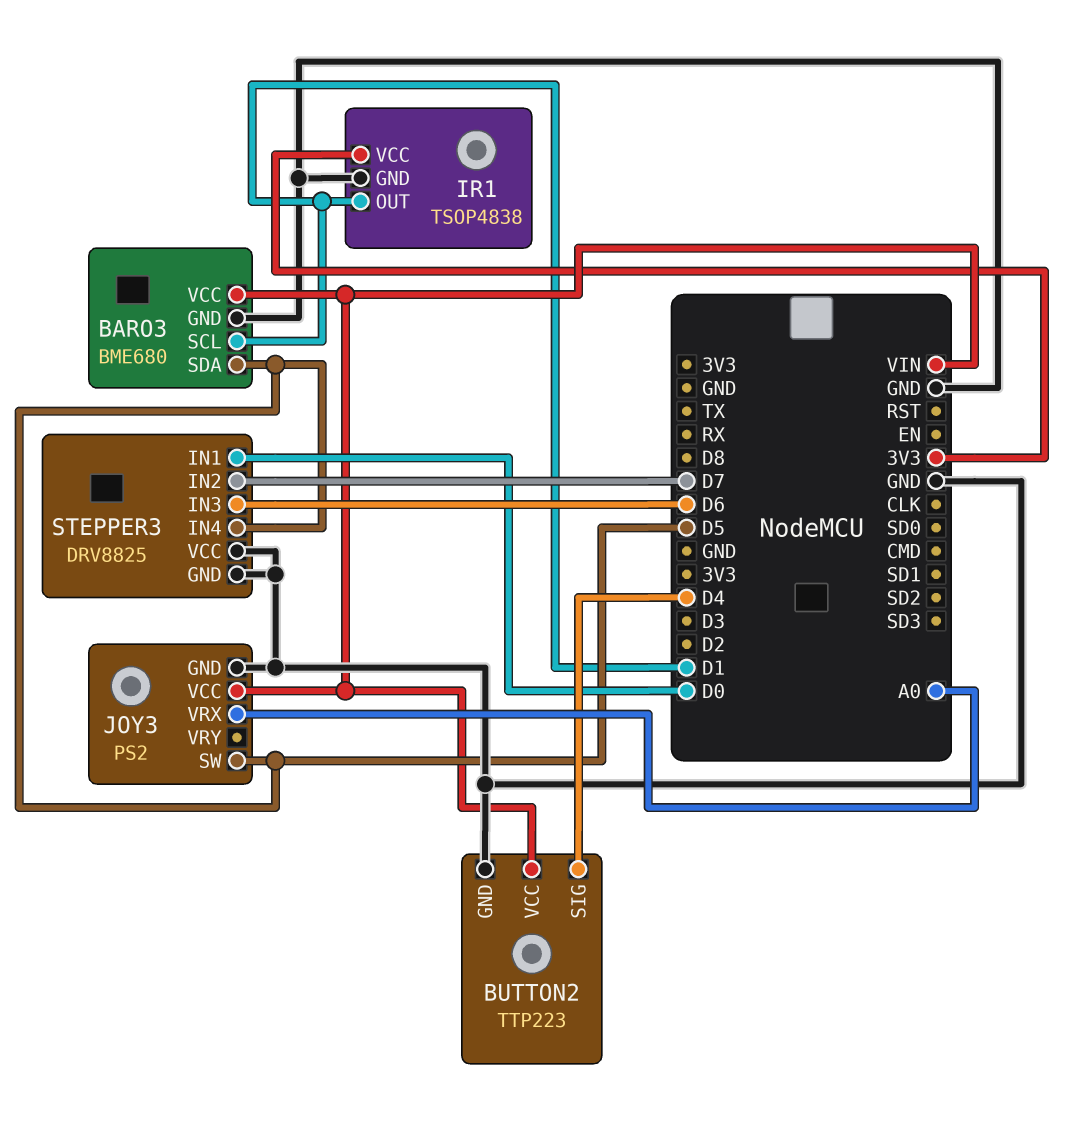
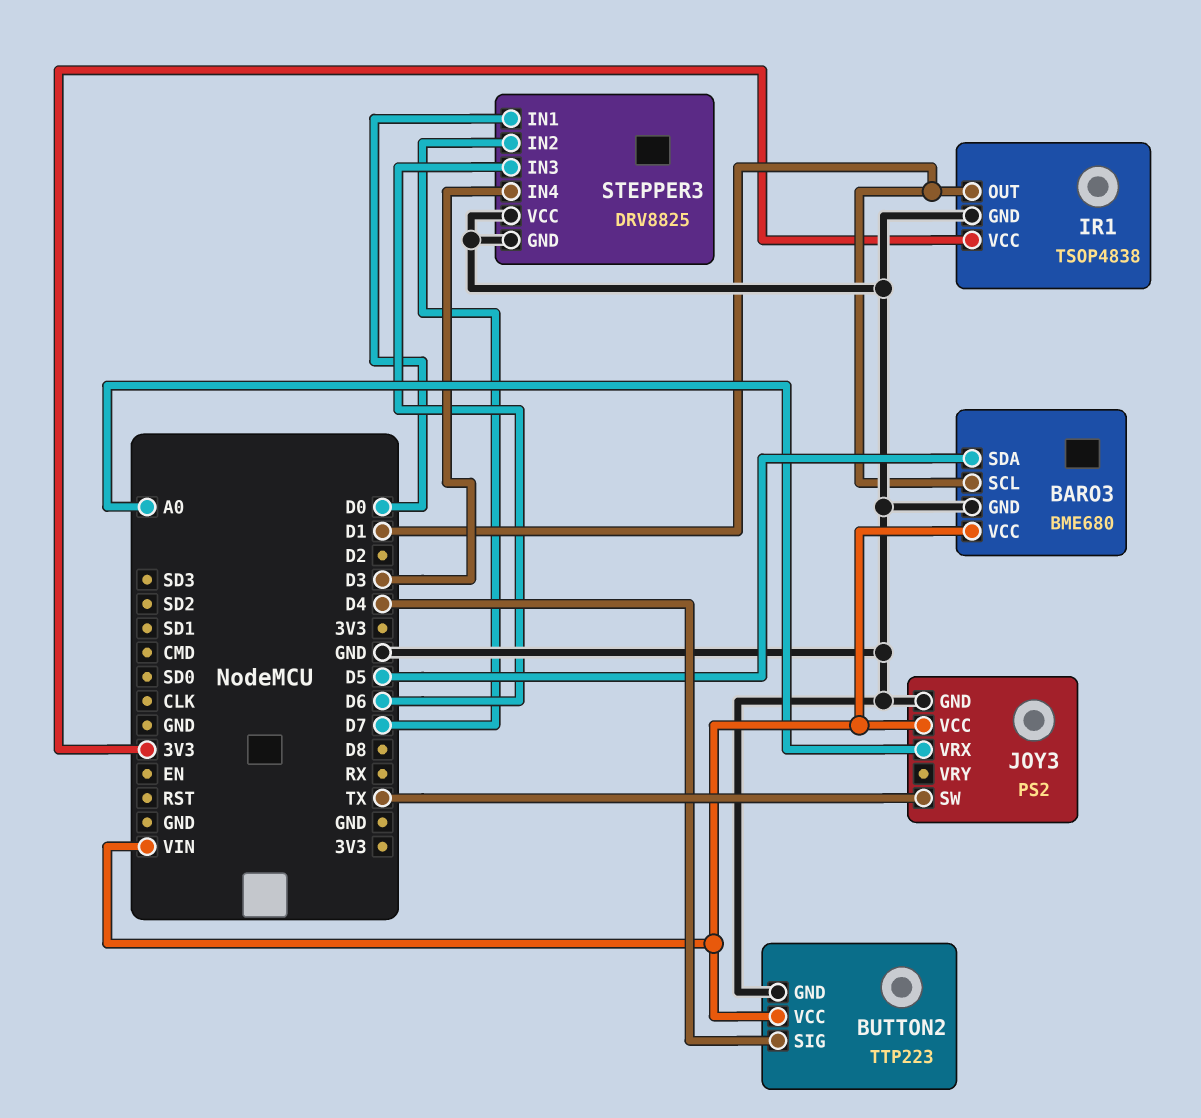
JOY3 pin SW: D5 -> TX
STEPPER3 pin IN4: D5 -> D3

